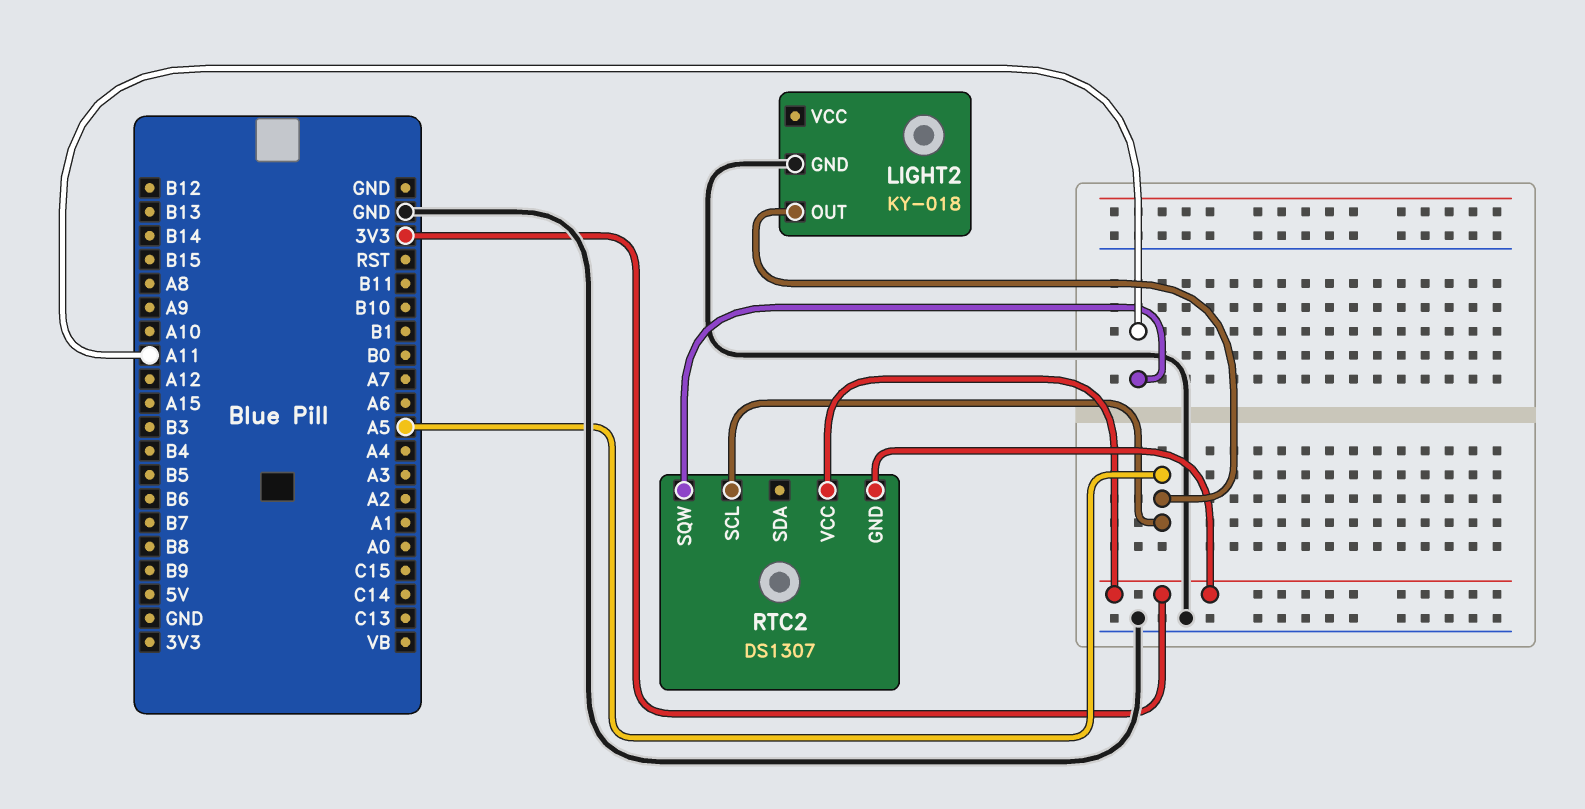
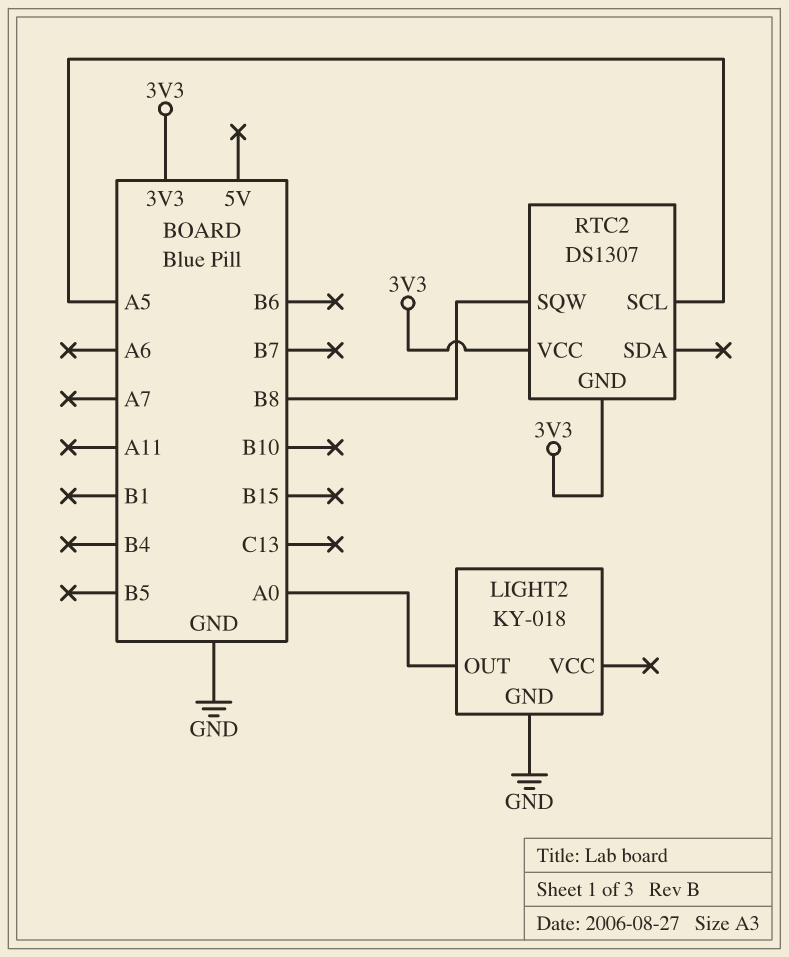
LIGHT2 pin OUT: A5 -> A0
RTC2 pin SQW: A11 -> B8

